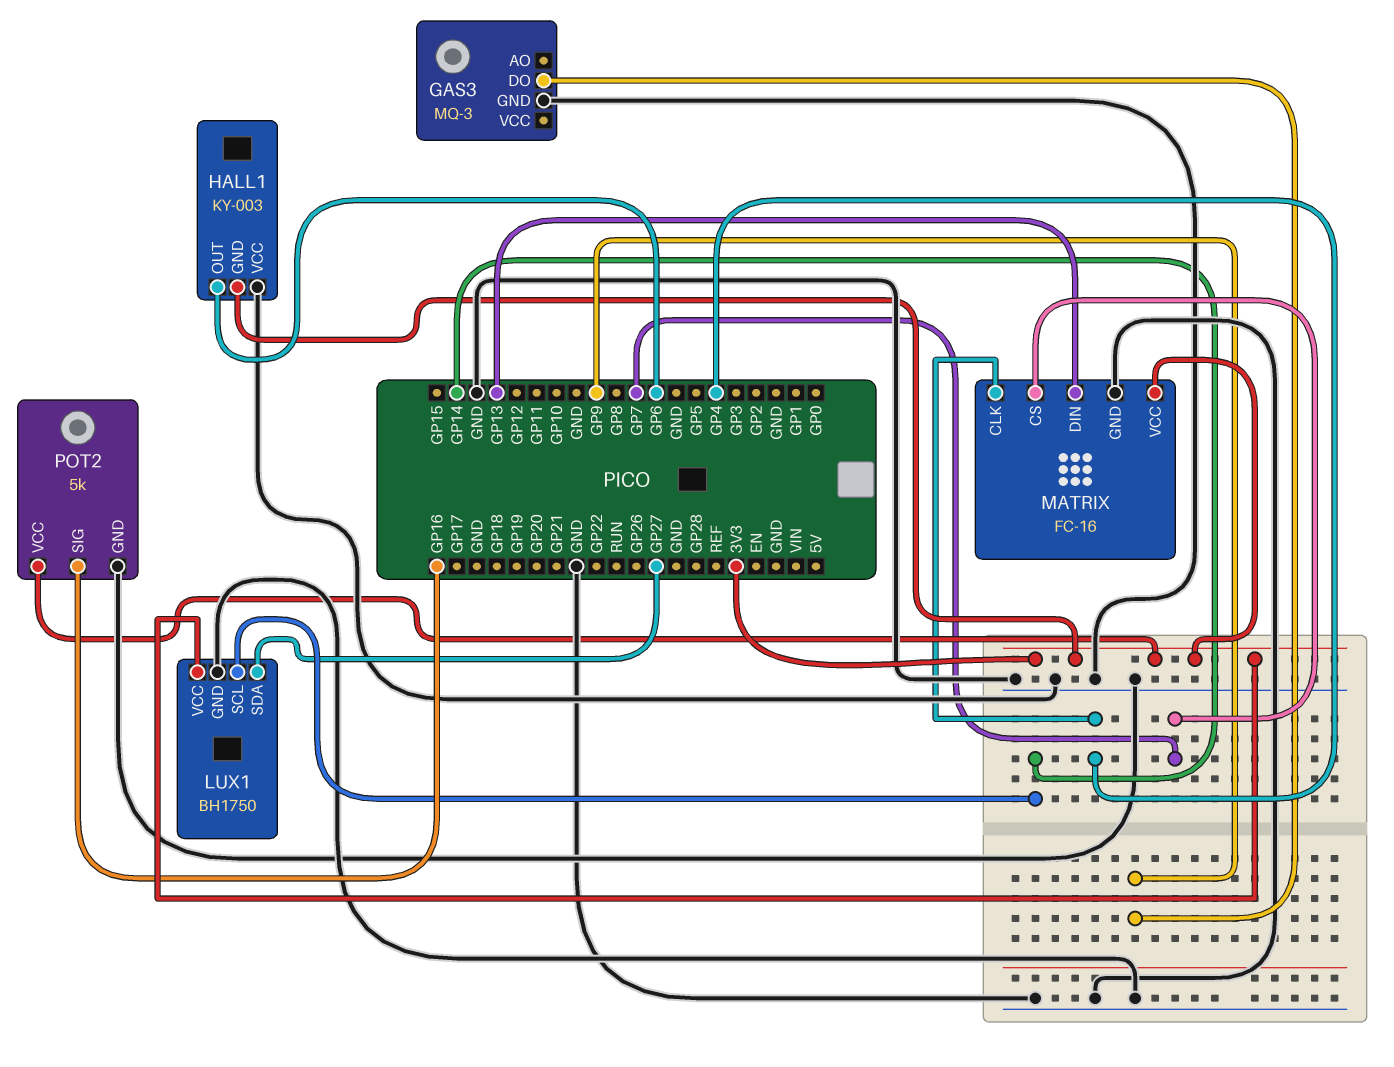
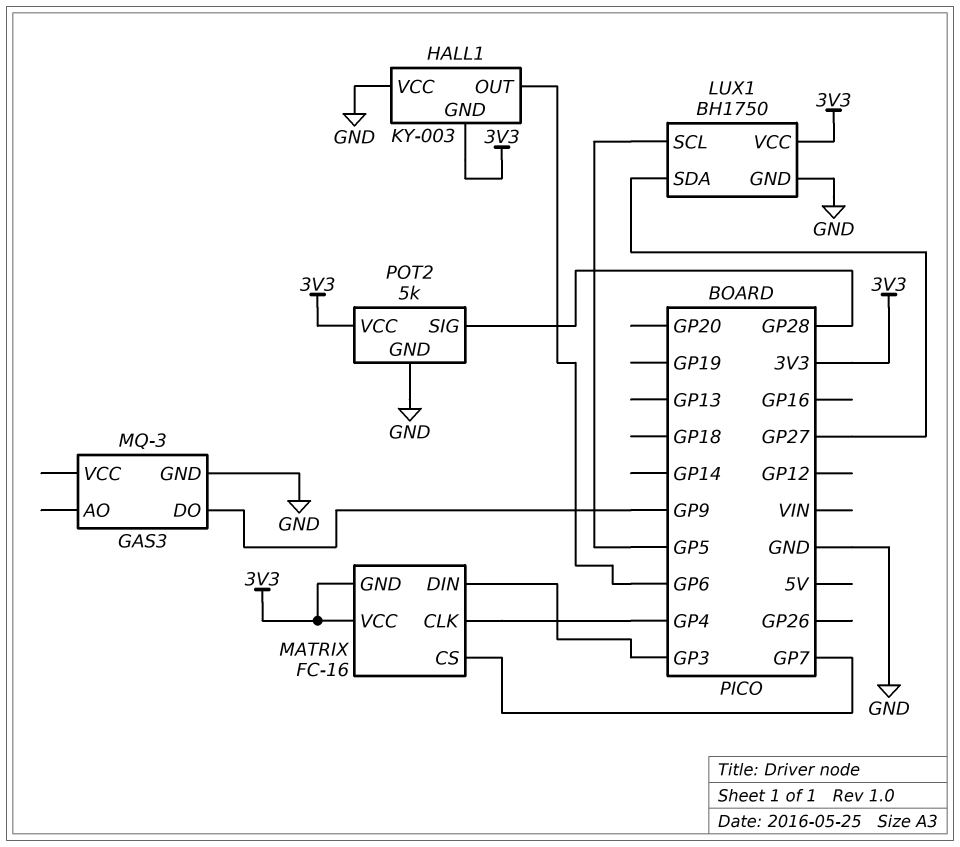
LUX1 pin SCL: GP14 -> GP5
MATRIX pin DIN: GP13 -> GP3
MATRIX pin GND: GND -> 3V3
POT2 pin SIG: GP16 -> GP28

